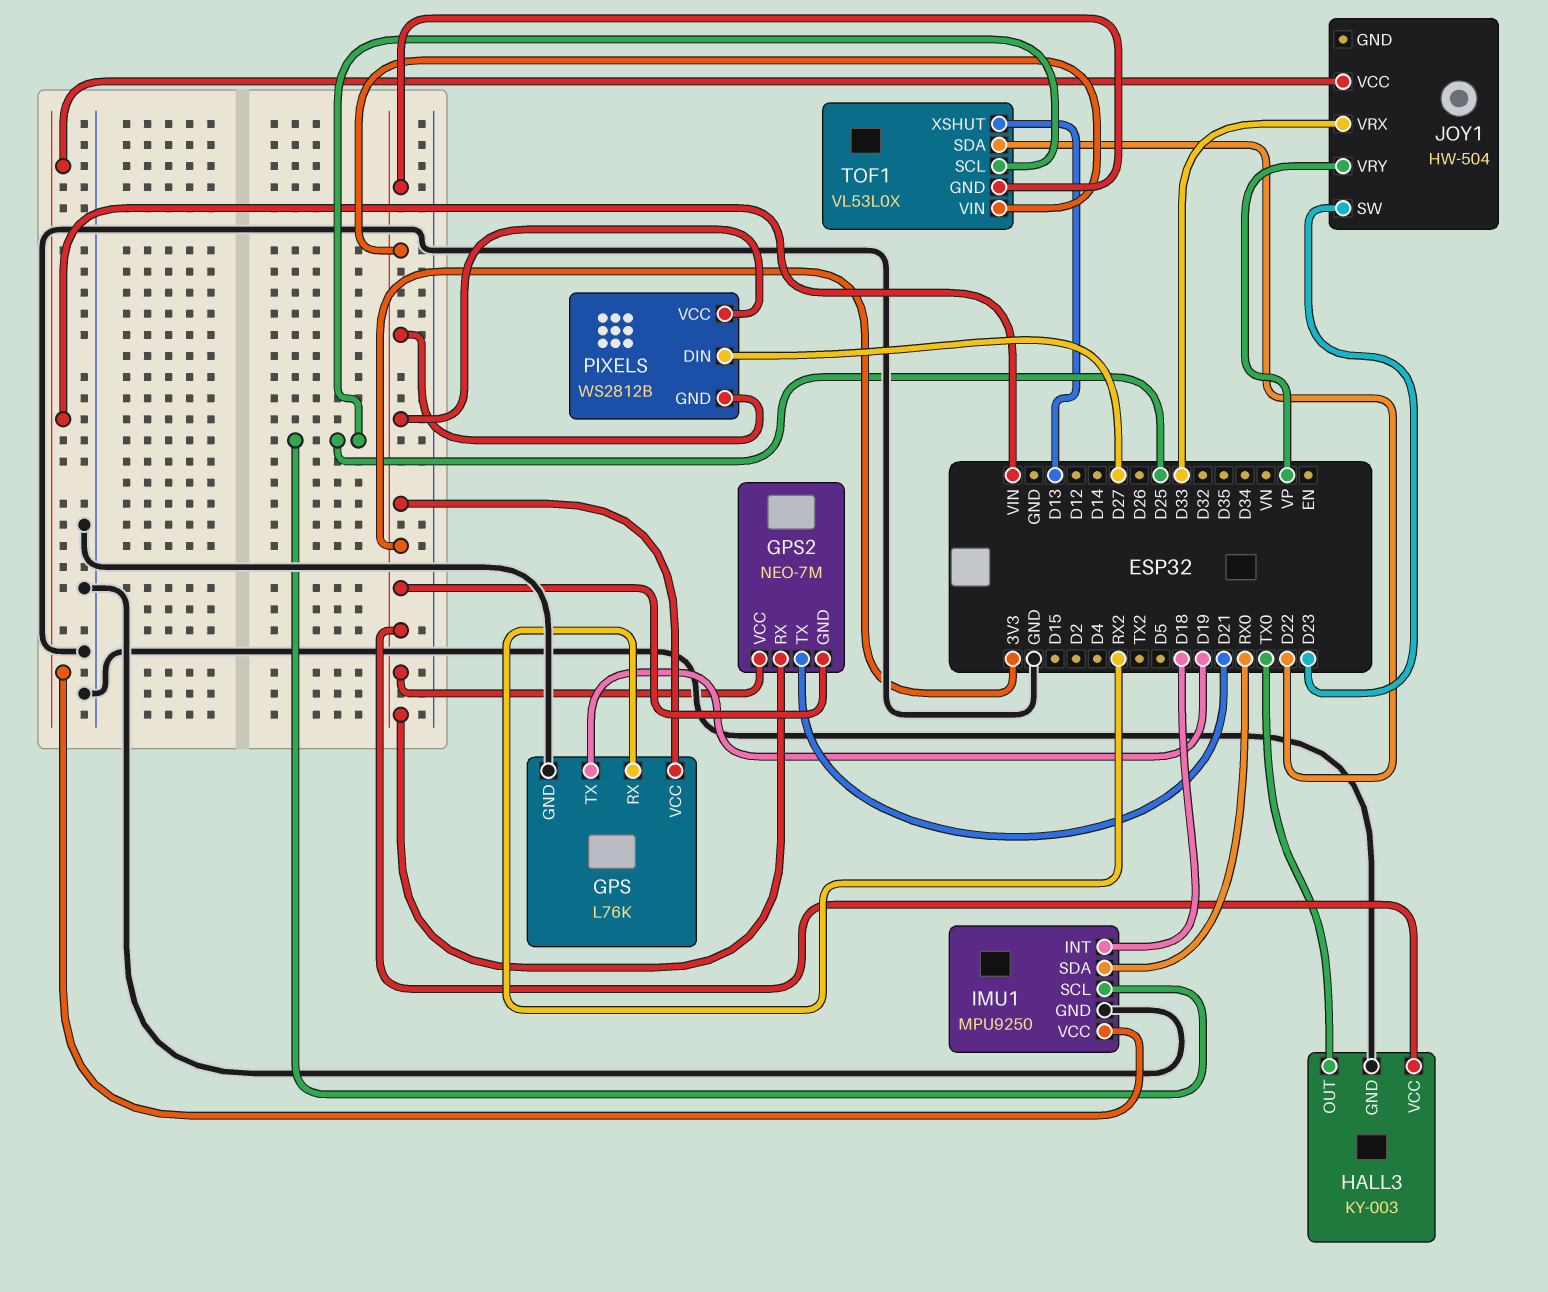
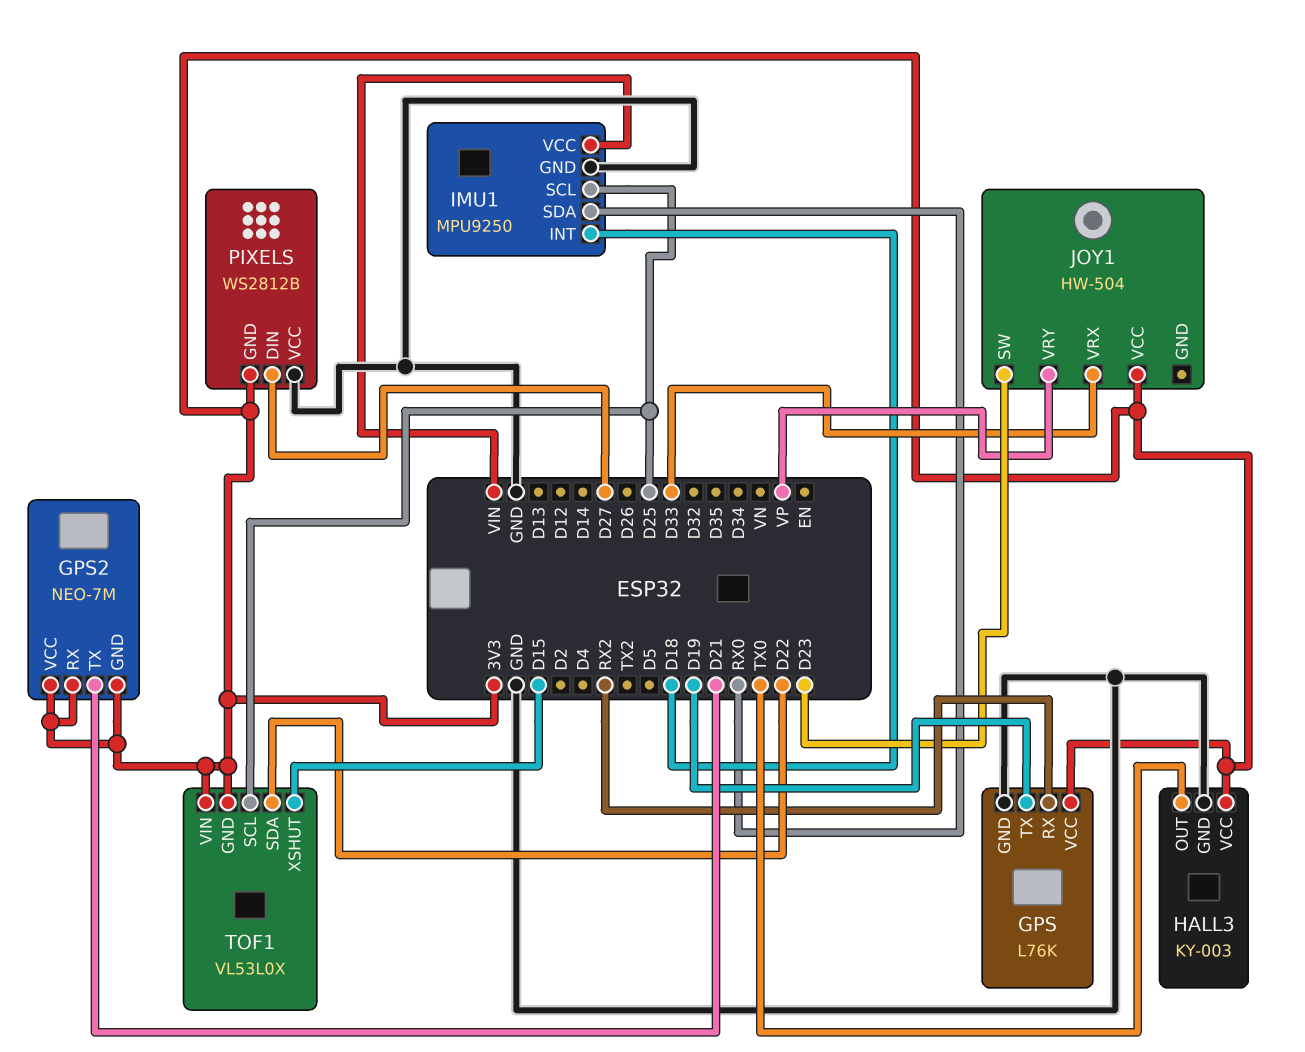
JOY1 pin VCC: VIN -> 3V3
PIXELS pin VCC: 3V3 -> GND
TOF1 pin XSHUT: D13 -> D15

